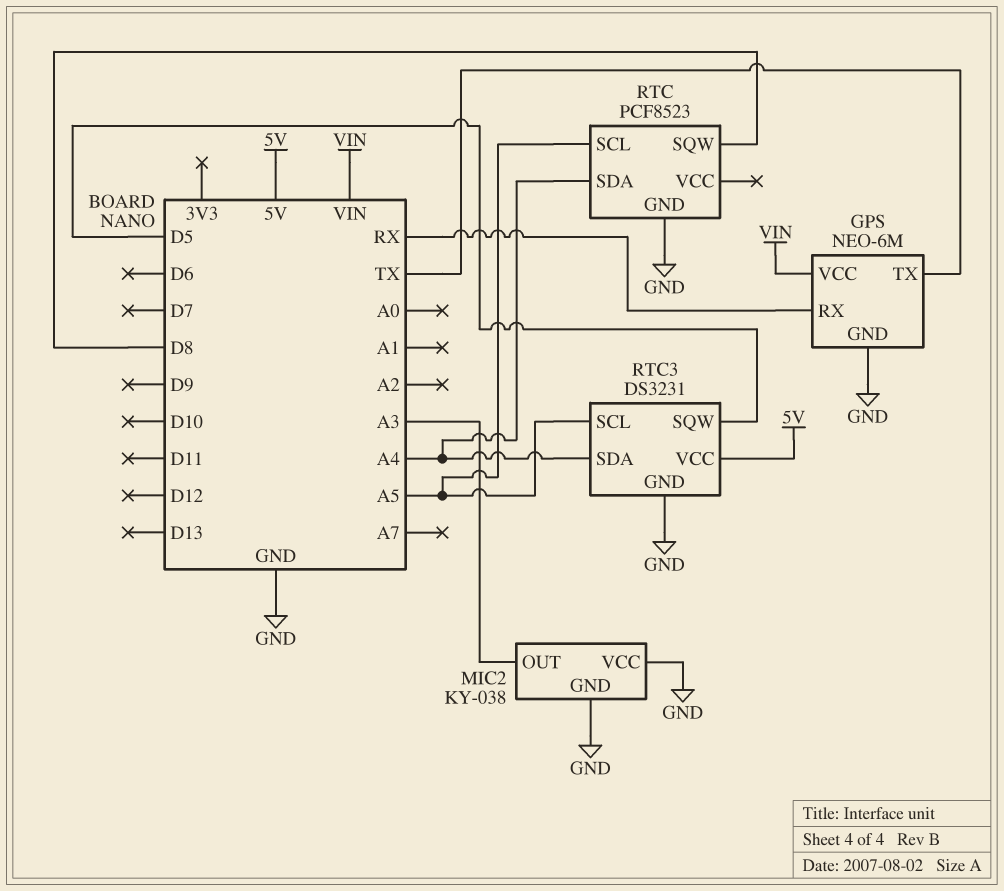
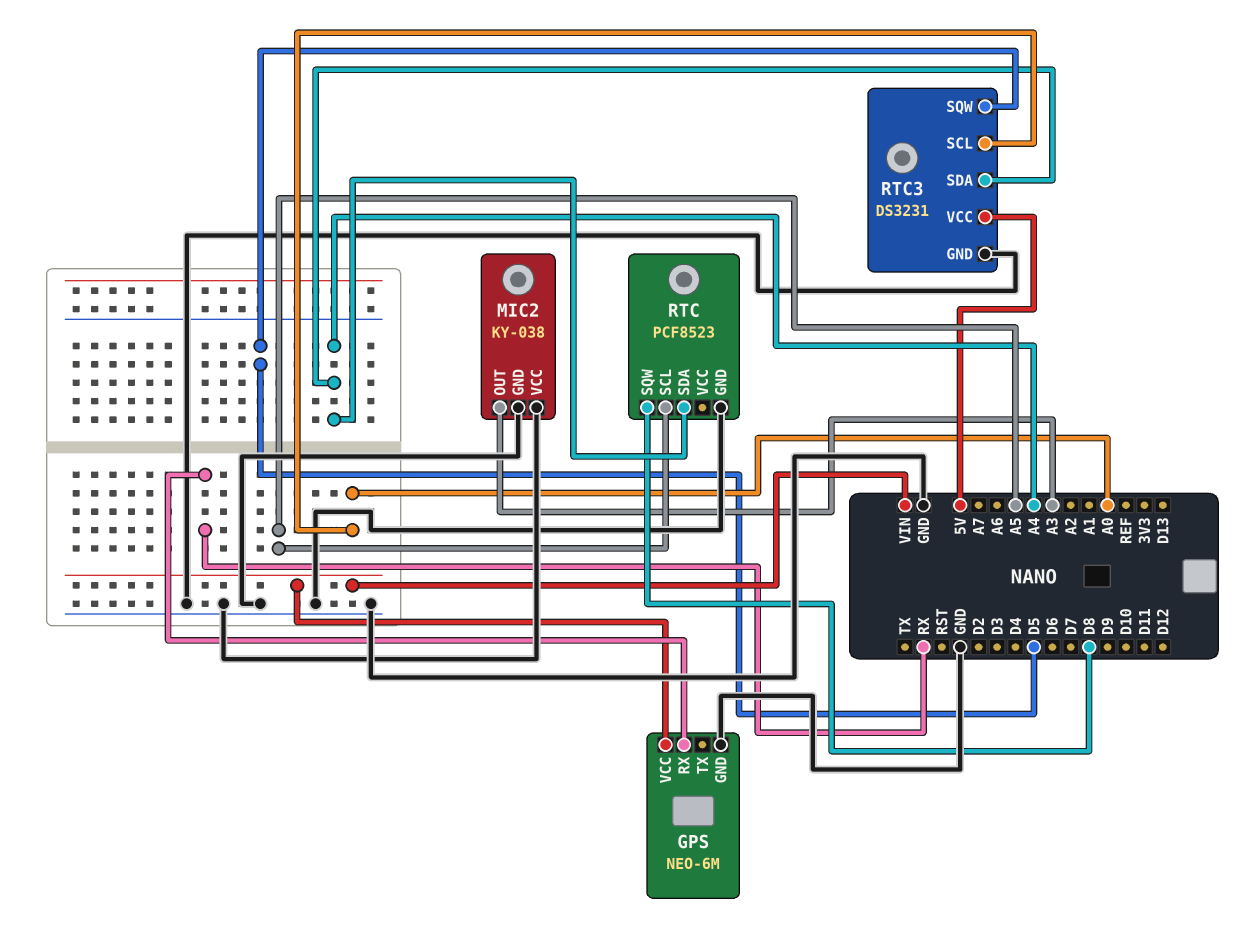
GPS pin TX: TX -> none
RTC3 pin SCL: A5 -> A0

